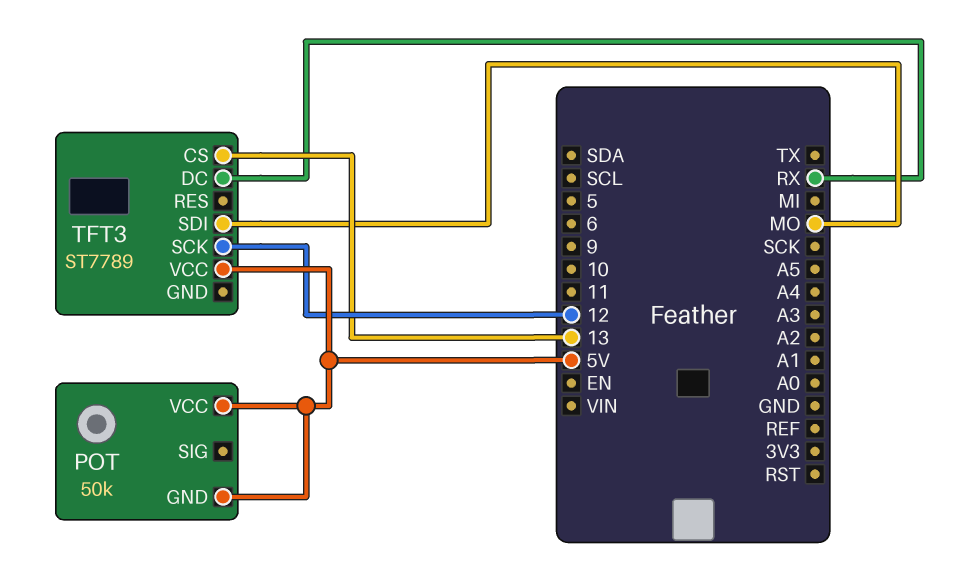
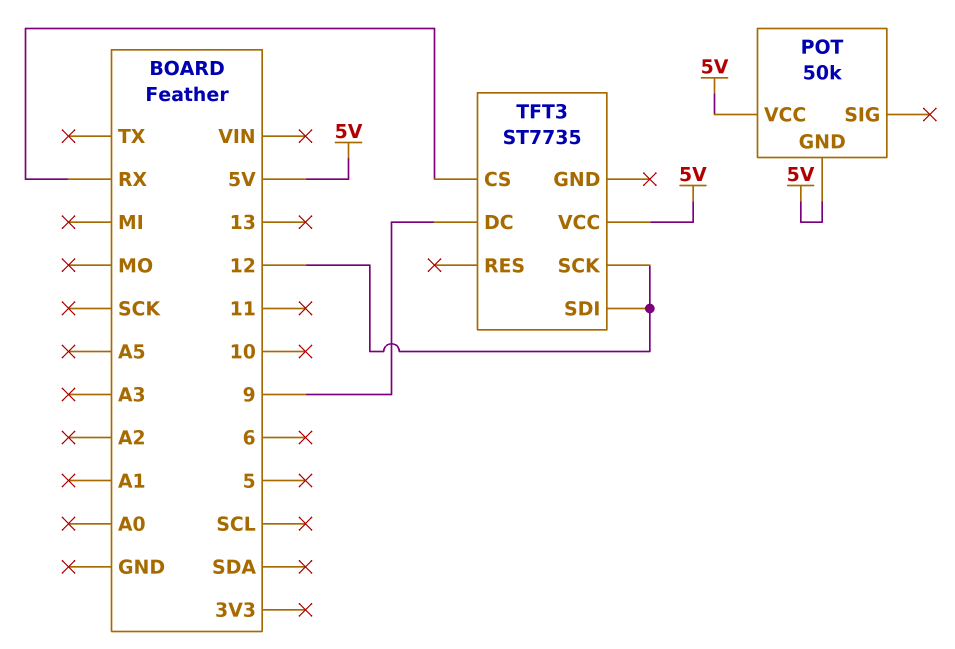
TFT3: ST7789 -> ST7735
TFT3 pin CS: 13 -> RX
TFT3 pin DC: RX -> 9
TFT3 pin SDI: MO -> 12

